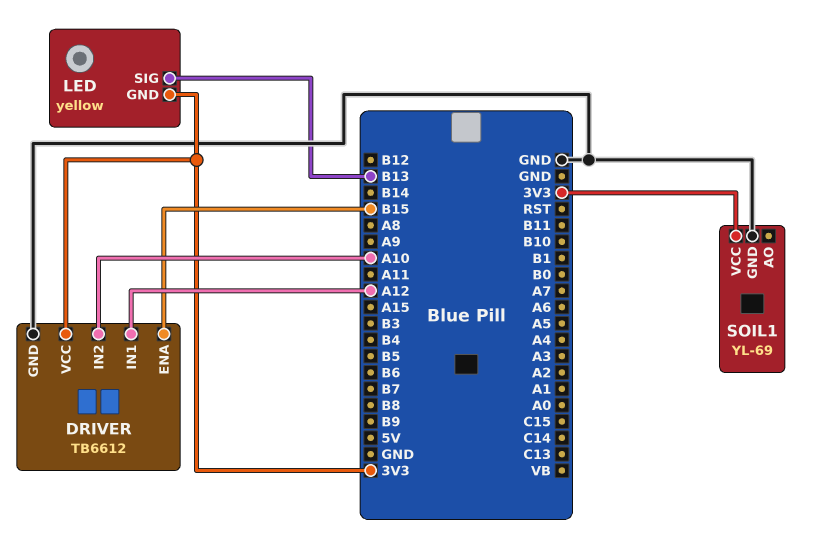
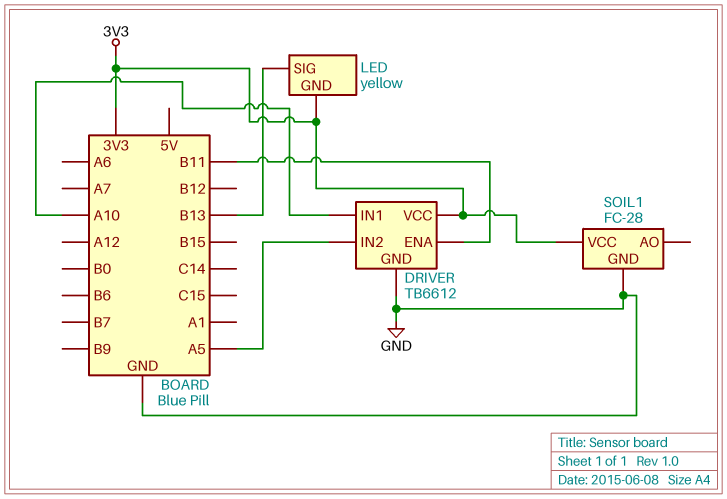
DRIVER pin ENA: B15 -> B11
DRIVER pin IN1: A12 -> A10
DRIVER pin IN2: A10 -> A5
SOIL1: YL-69 -> FC-28

